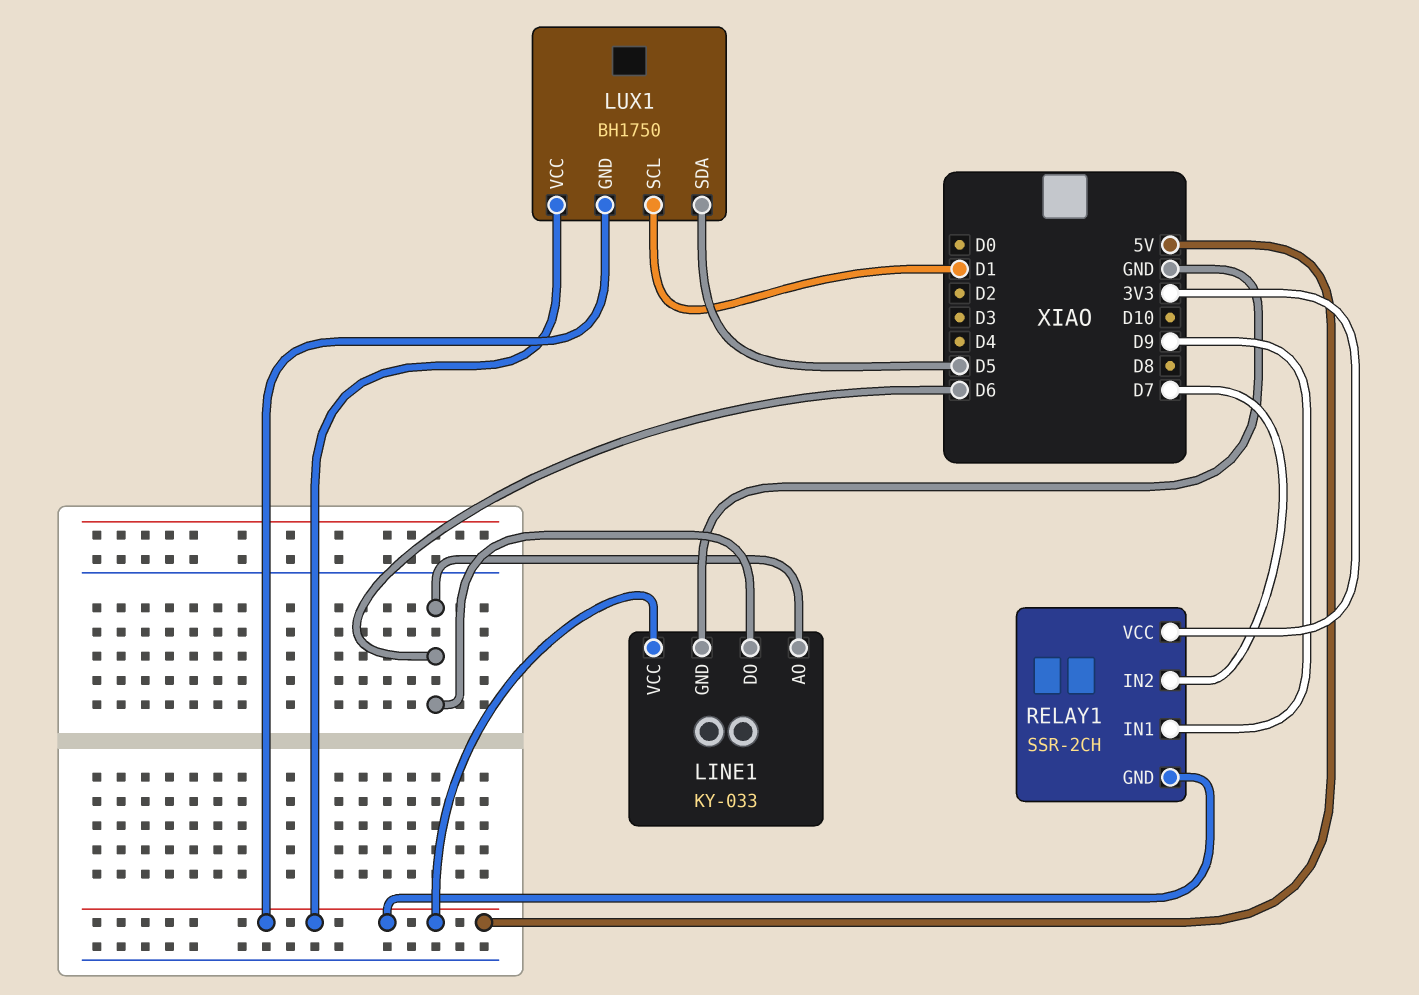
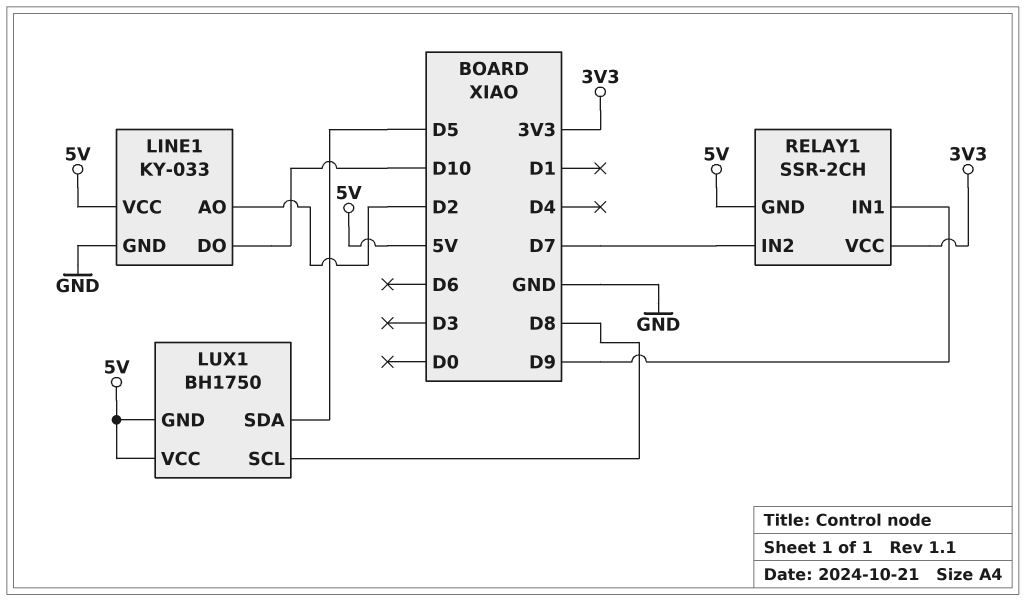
LINE1 pin AO: D6 -> D2
LINE1 pin DO: D6 -> D10
LUX1 pin SCL: D1 -> D8

